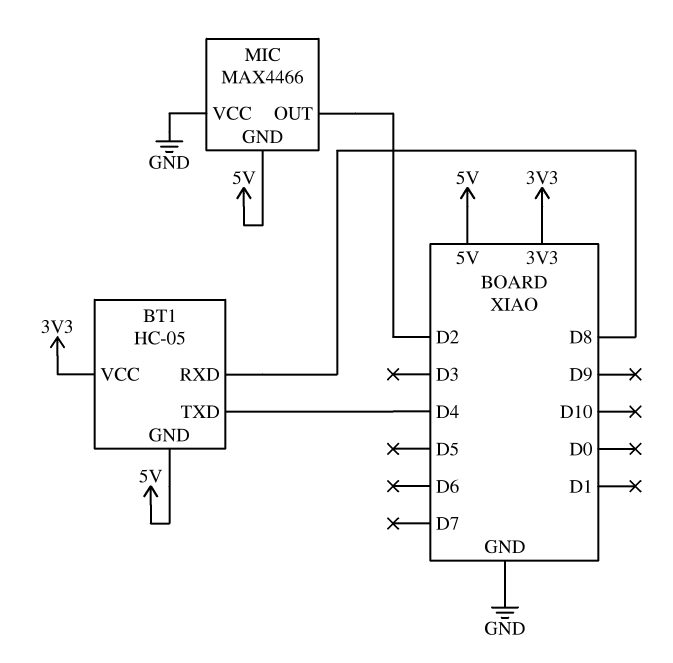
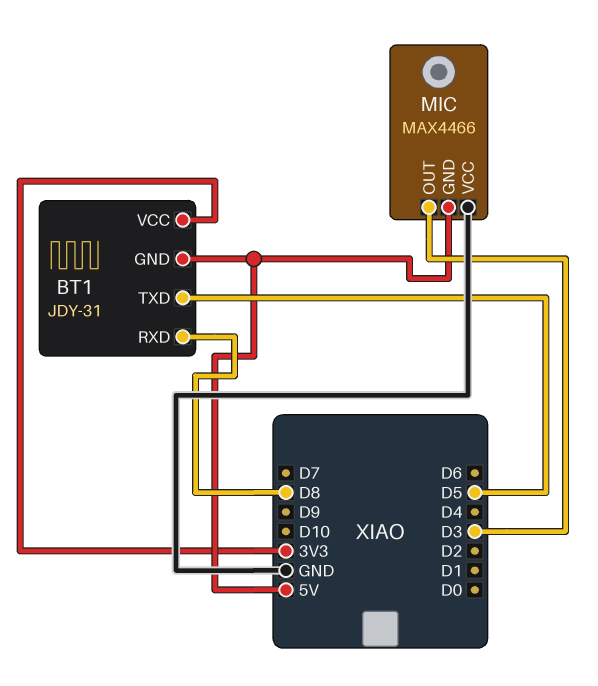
BT1: HC-05 -> JDY-31
BT1 pin TXD: D4 -> D5
MIC pin OUT: D2 -> D3

